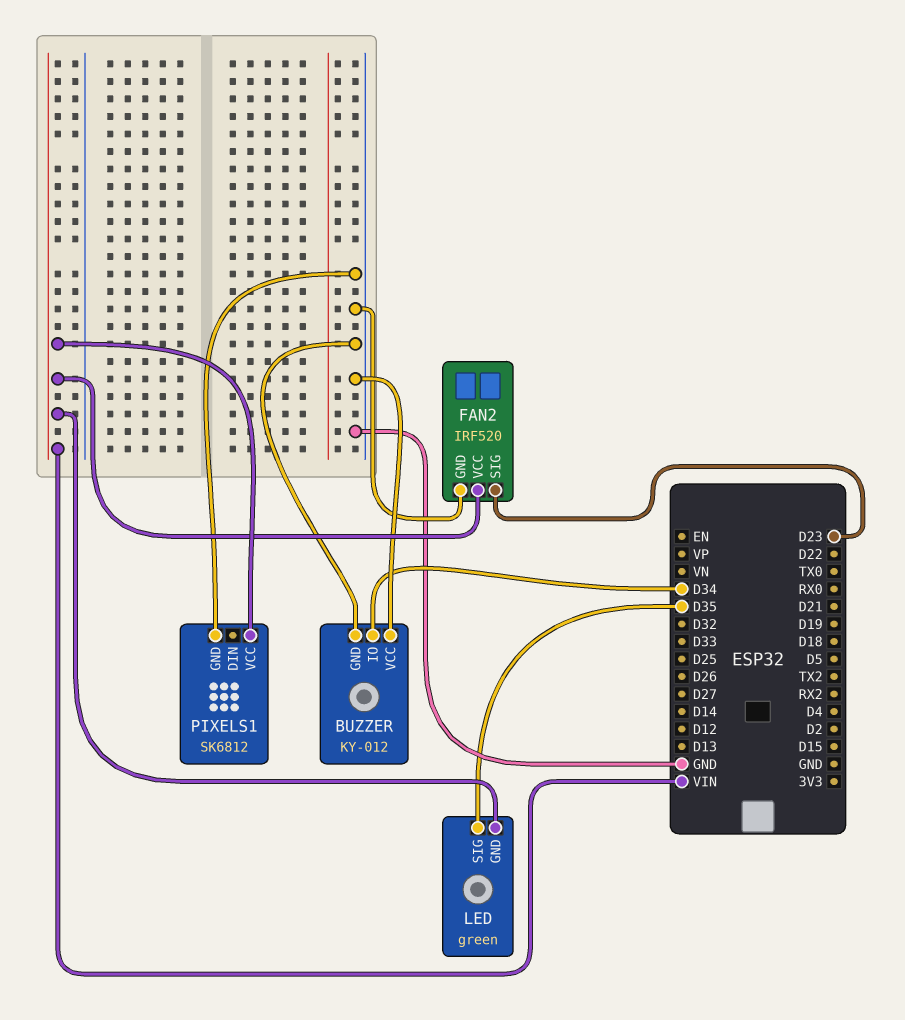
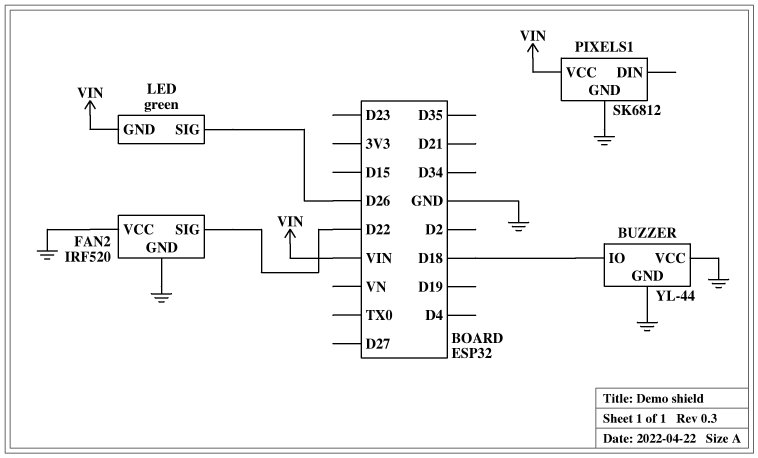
BUZZER: KY-012 -> YL-44
BUZZER pin IO: D34 -> D18
FAN2 pin SIG: D23 -> D22
FAN2 pin VCC: VIN -> GND
LED pin SIG: D35 -> D26

